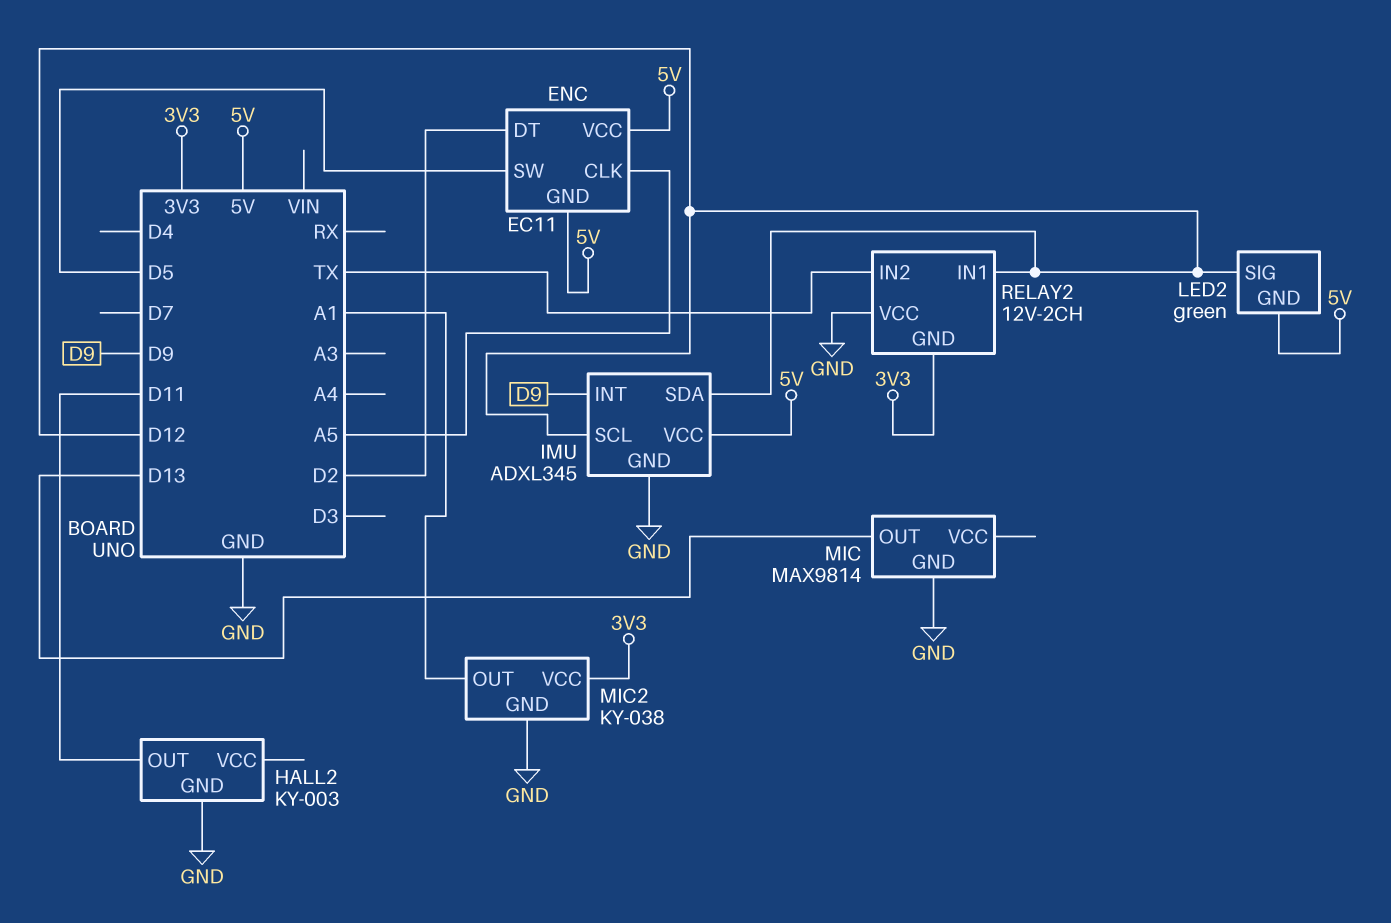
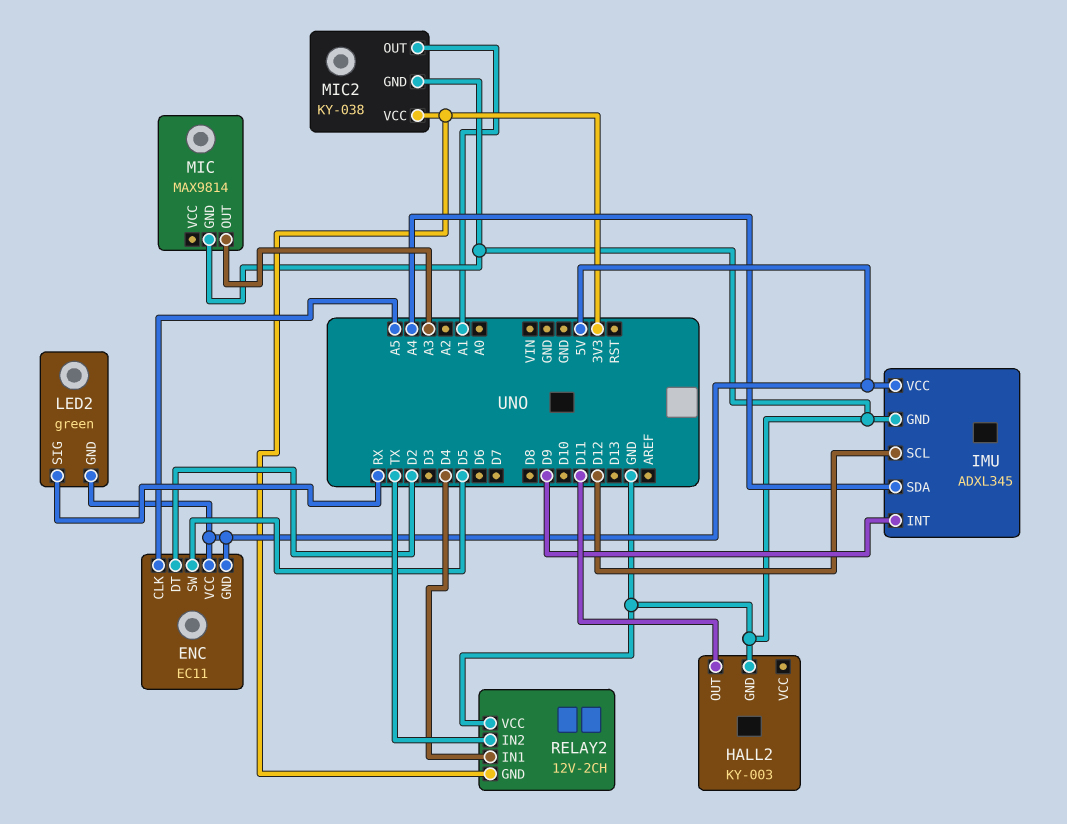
IMU pin SDA: D12 -> A4
LED2 pin SIG: D12 -> RX
MIC pin OUT: D13 -> A3
RELAY2 pin IN1: D12 -> D4

